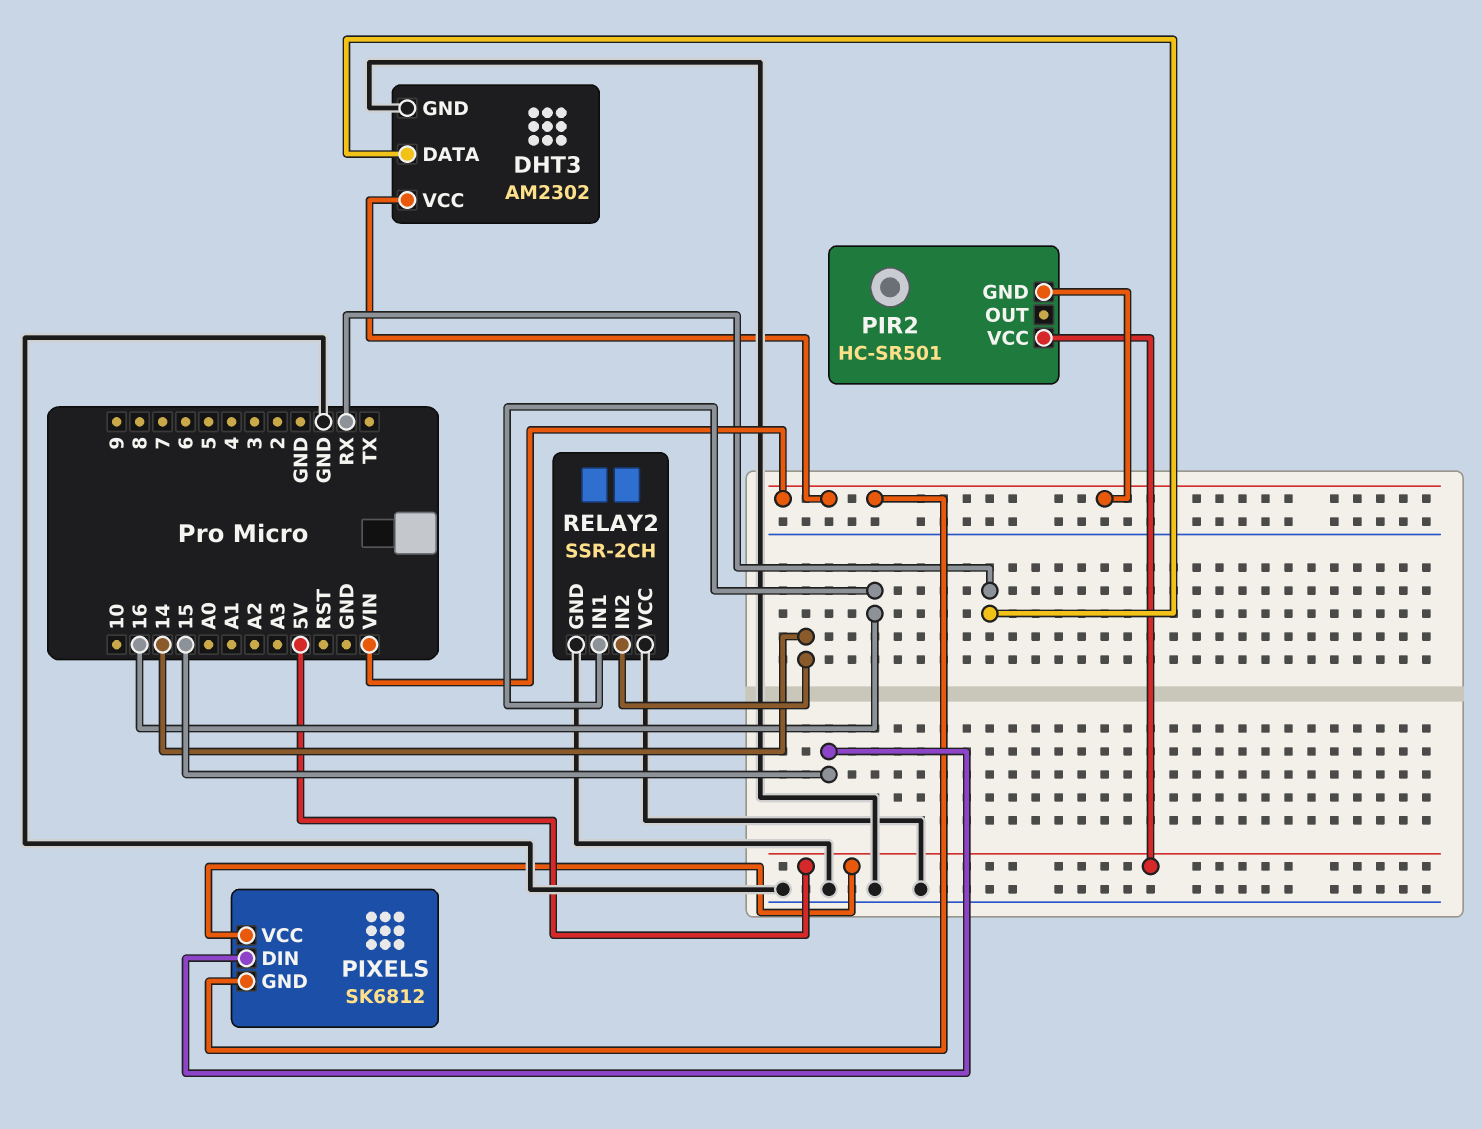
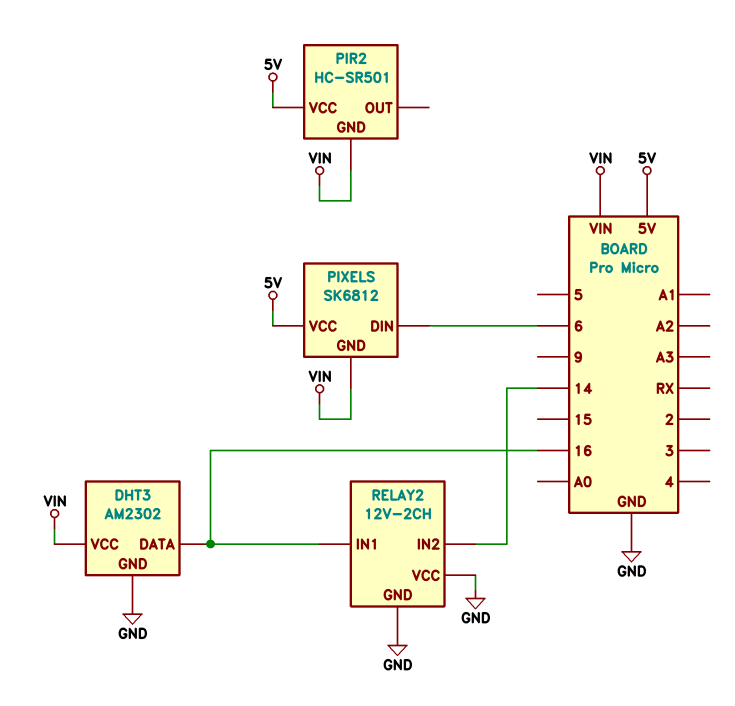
DHT3 pin DATA: RX -> 16
PIXELS pin DIN: 15 -> 6
RELAY2: SSR-2CH -> 12V-2CH

